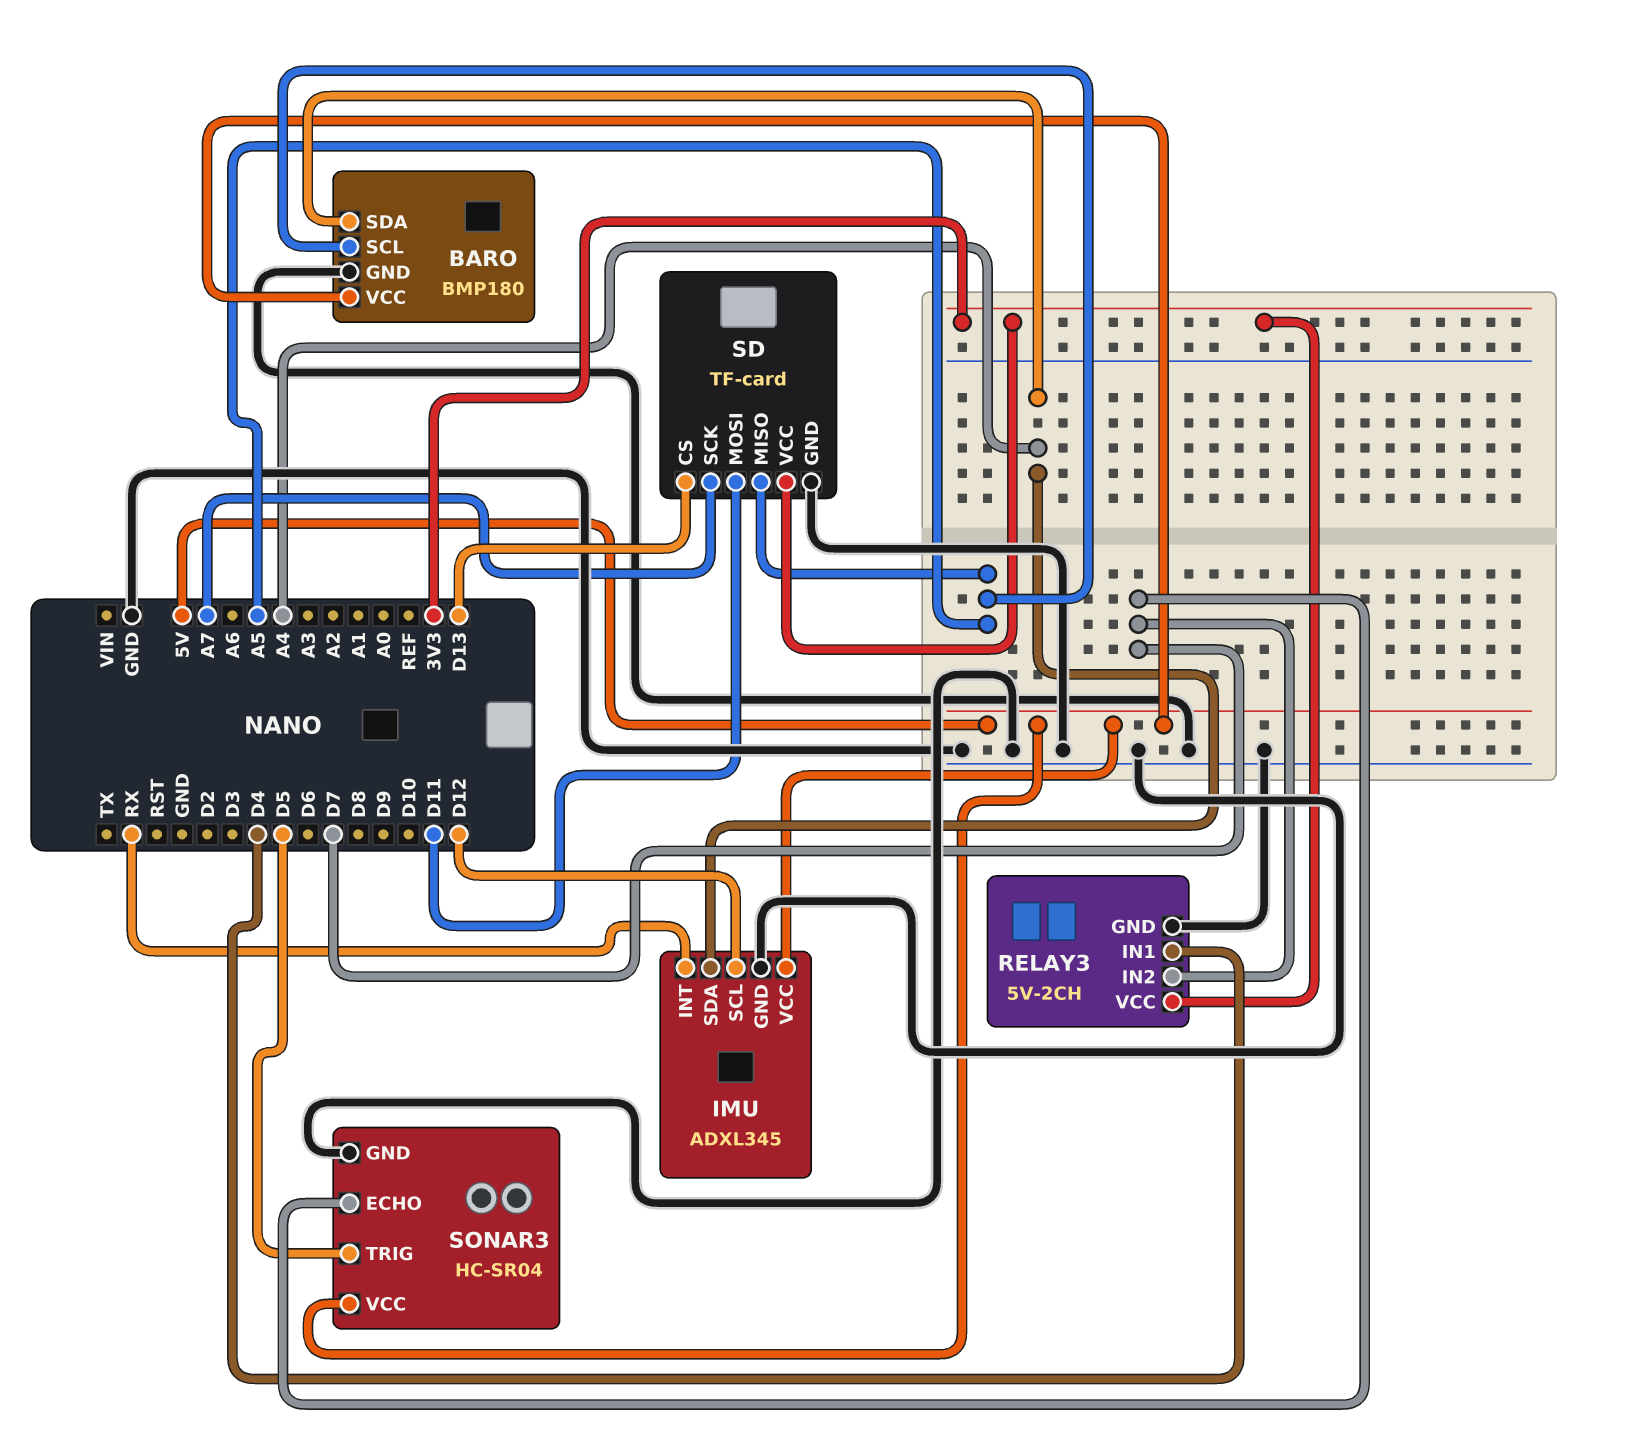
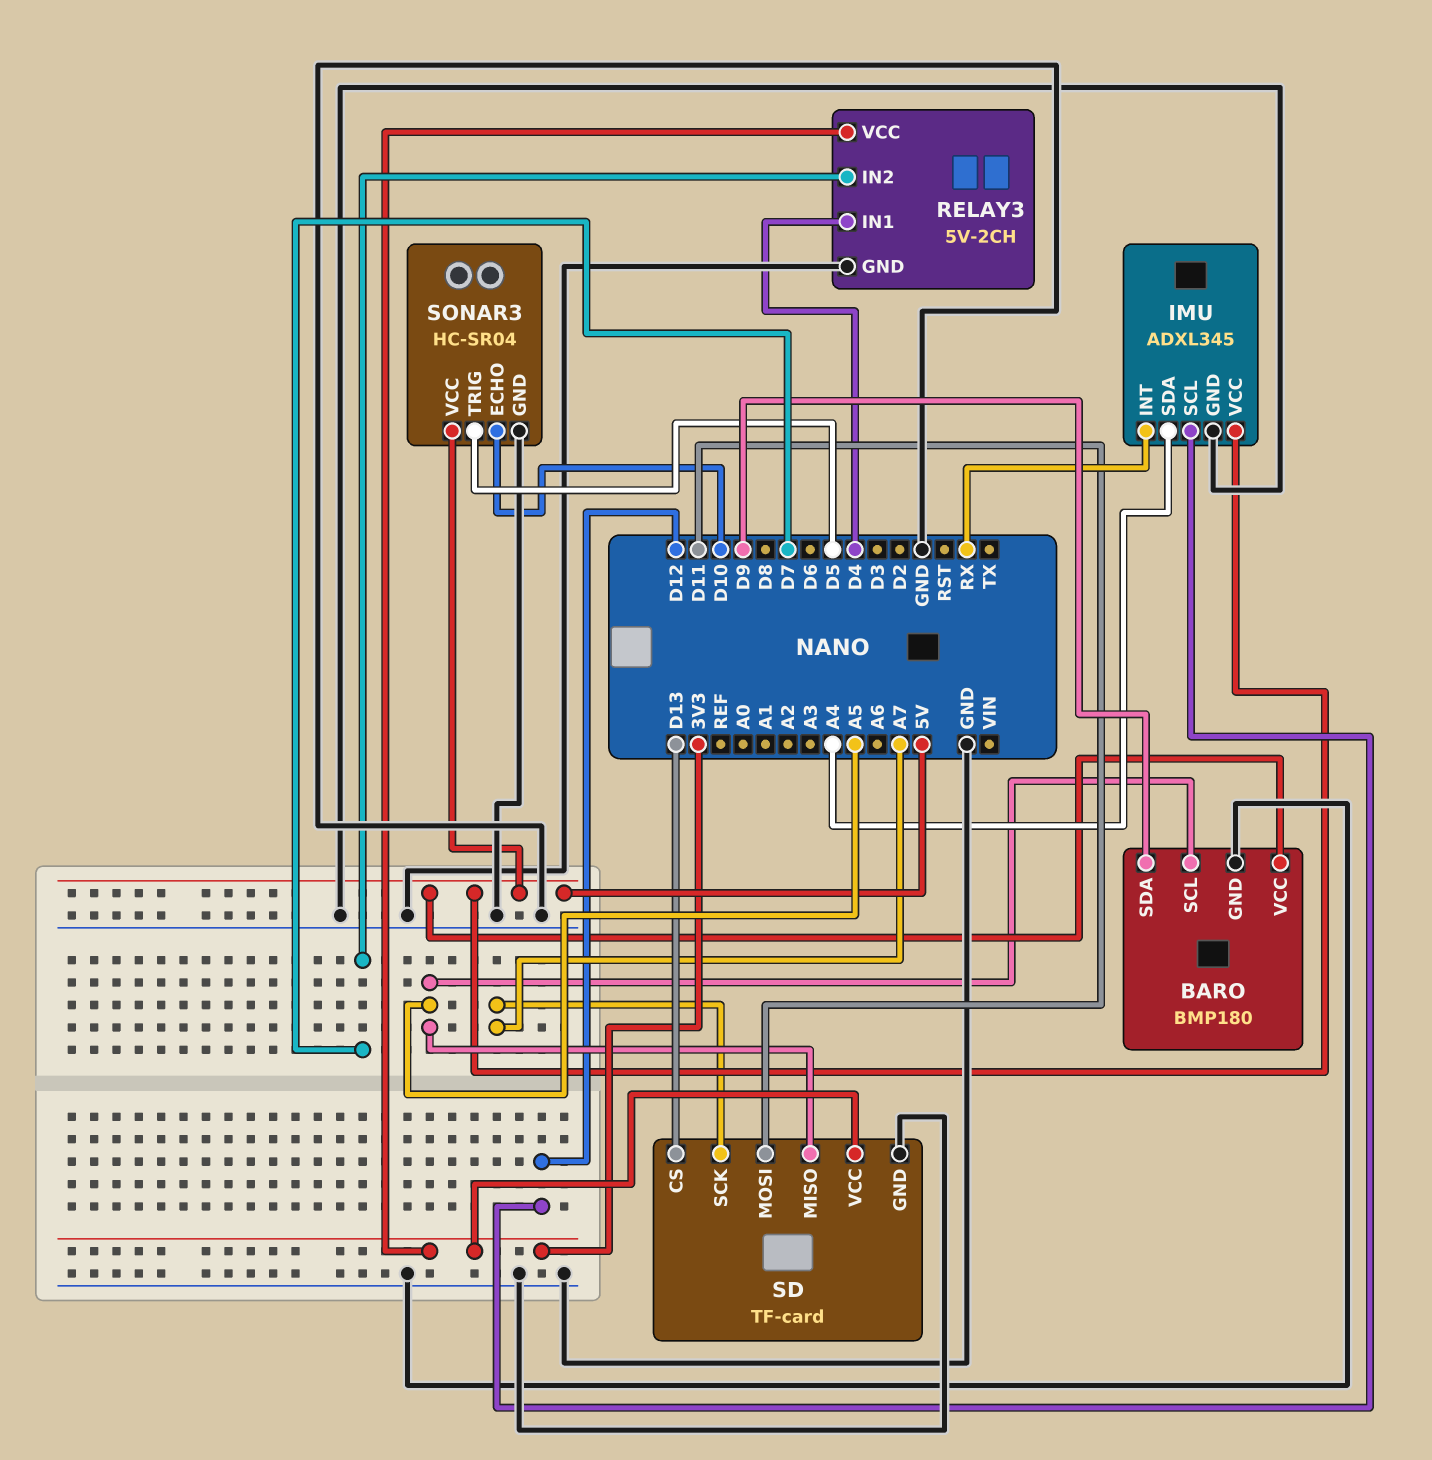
BARO pin SDA: A4 -> D9
SONAR3 pin ECHO: D7 -> D10

